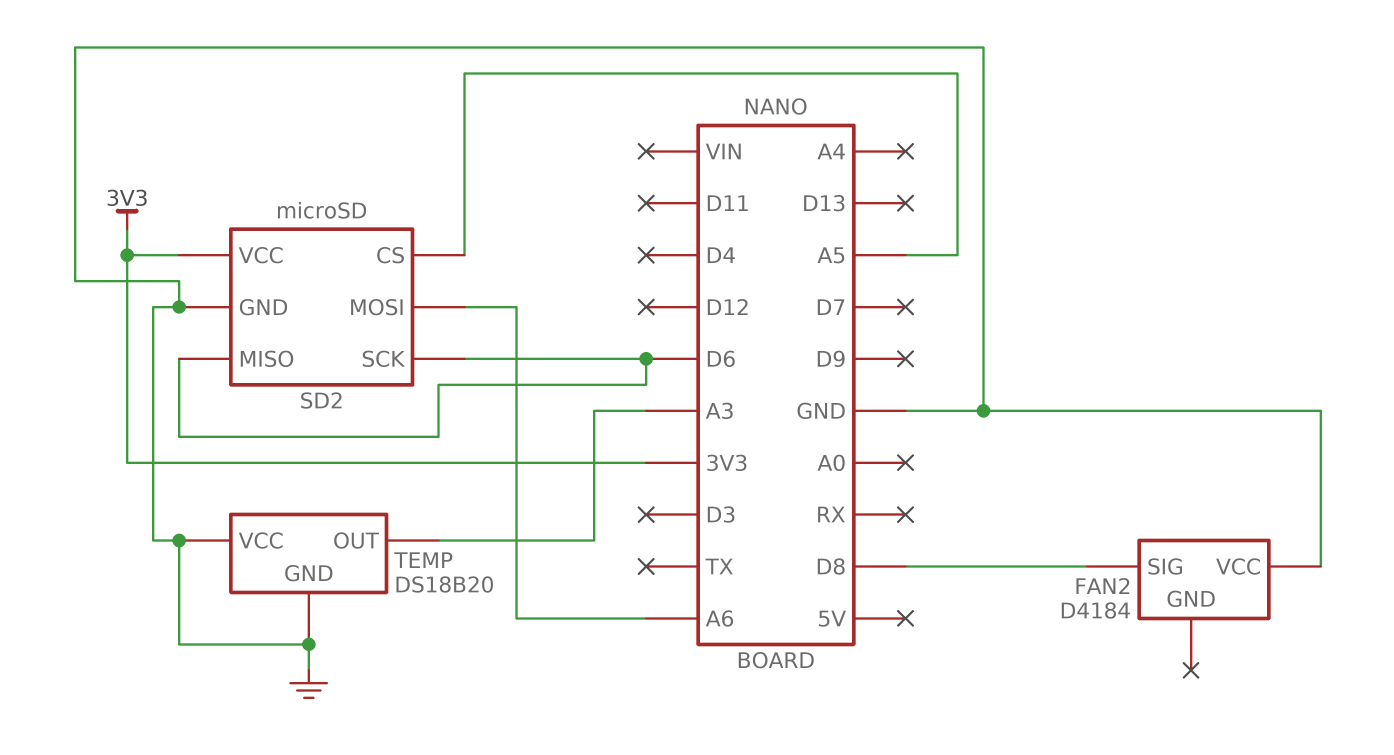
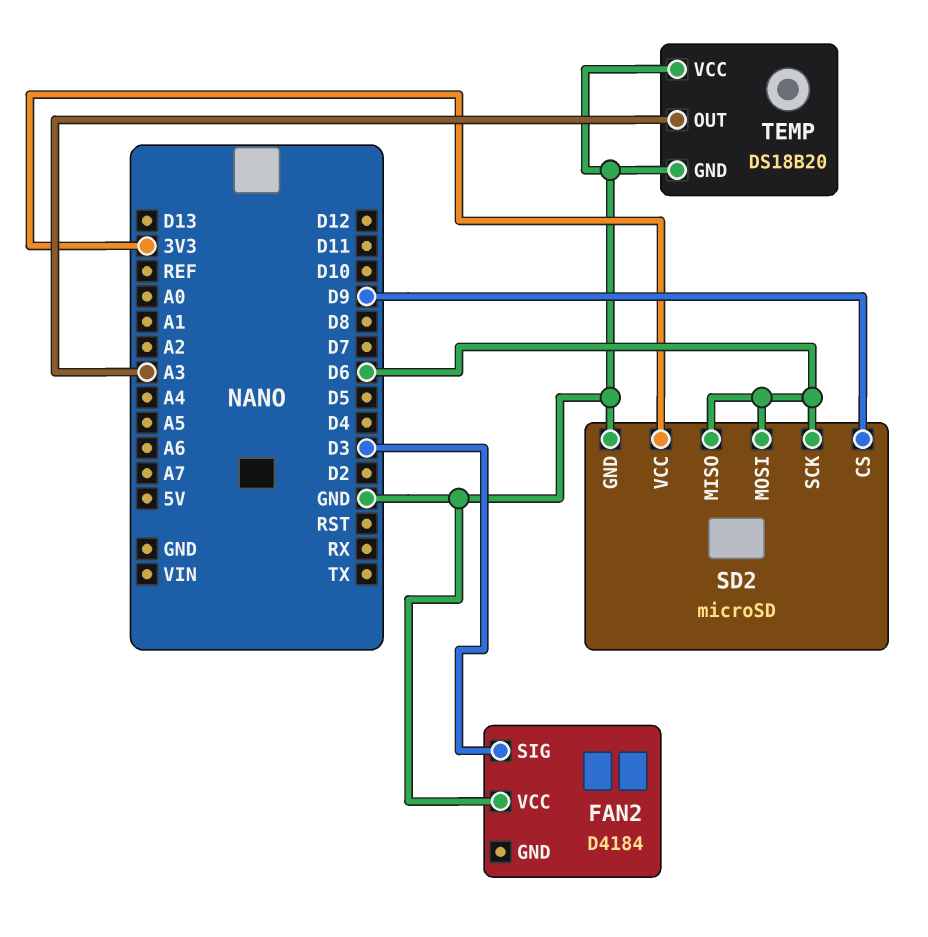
FAN2 pin SIG: D8 -> D3
SD2 pin CS: A5 -> D9
SD2 pin MOSI: A6 -> D6

